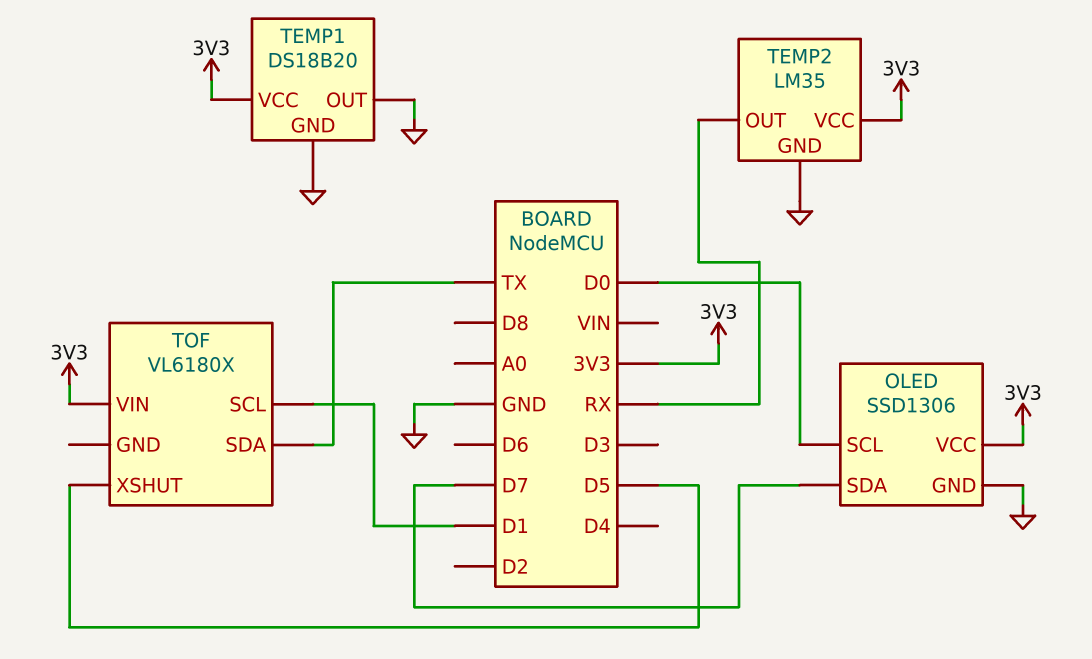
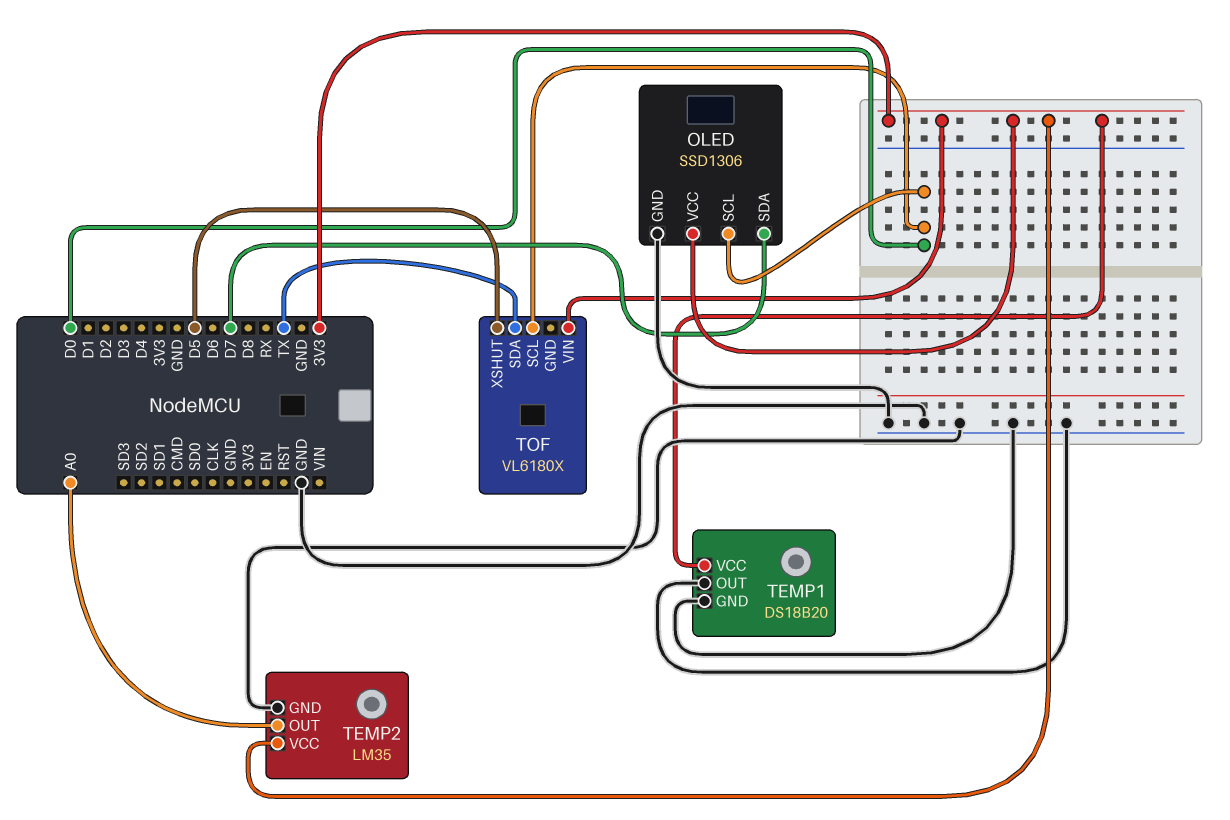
TEMP2 pin OUT: RX -> A0
TOF pin SCL: D1 -> D0

